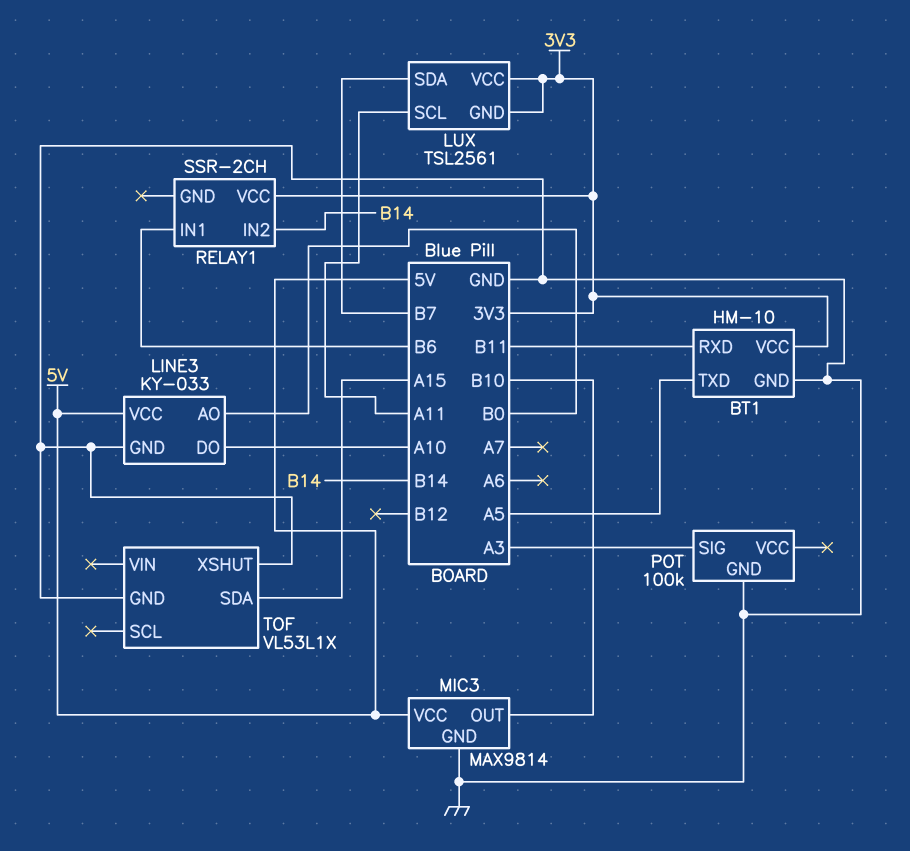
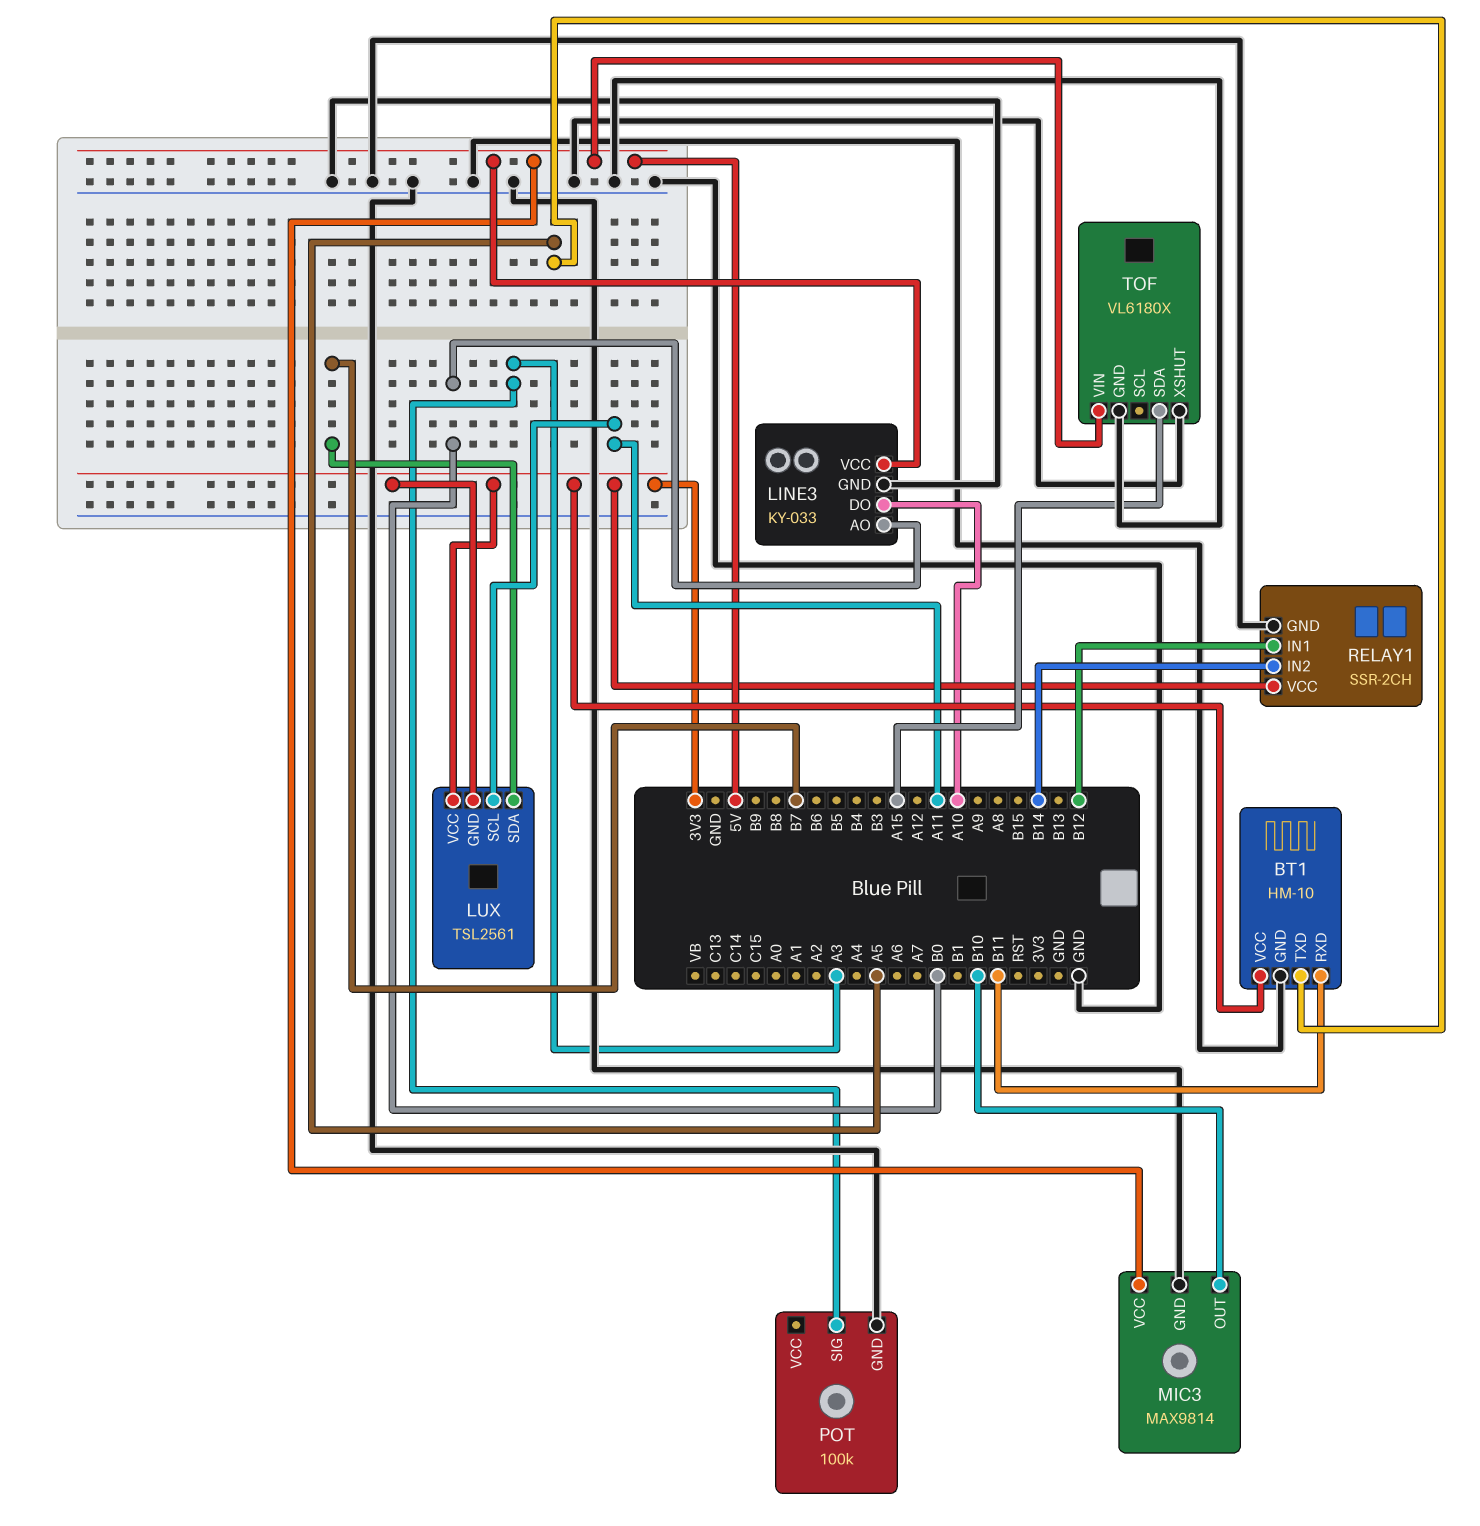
RELAY1 pin GND: none -> GND
RELAY1 pin IN1: B6 -> B12
TOF: VL53L1X -> VL6180X
TOF pin VIN: none -> 5V

